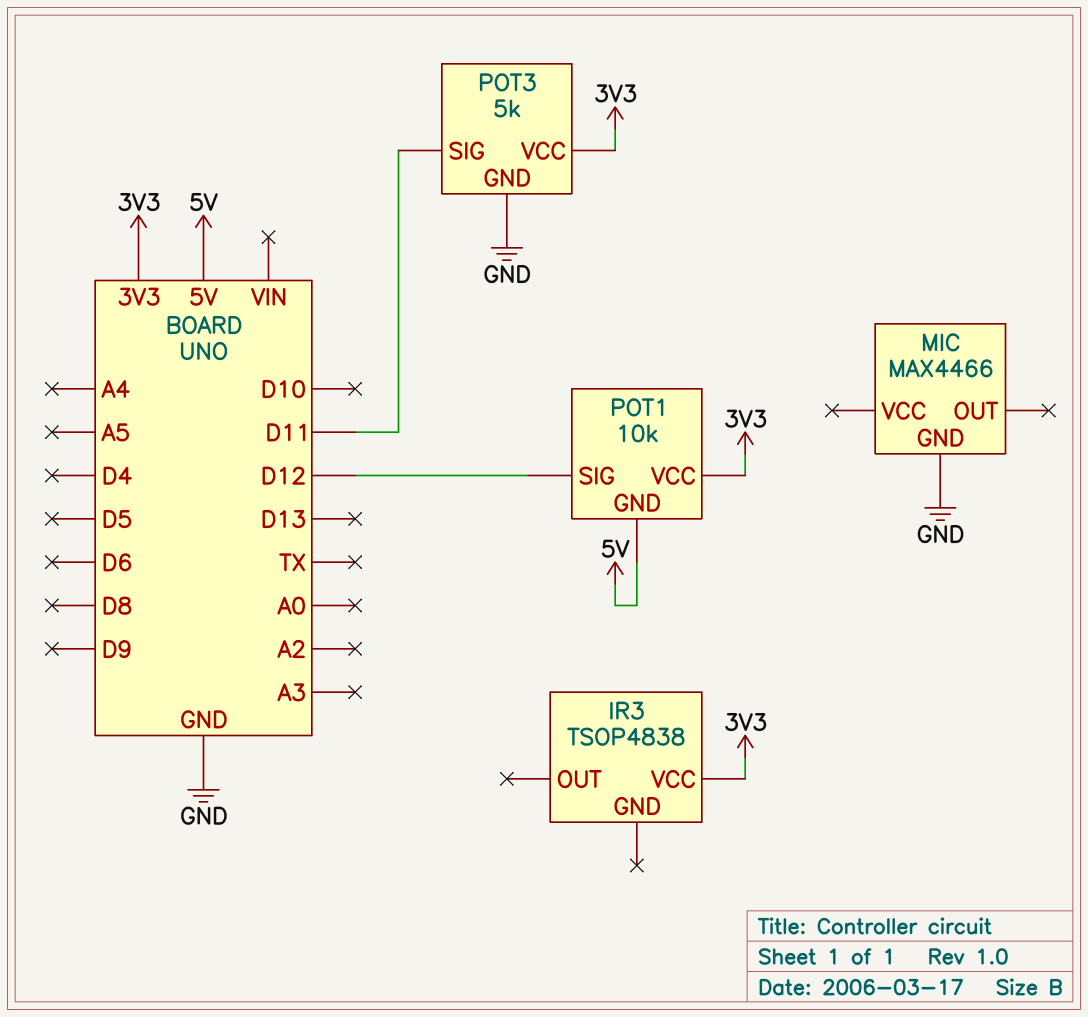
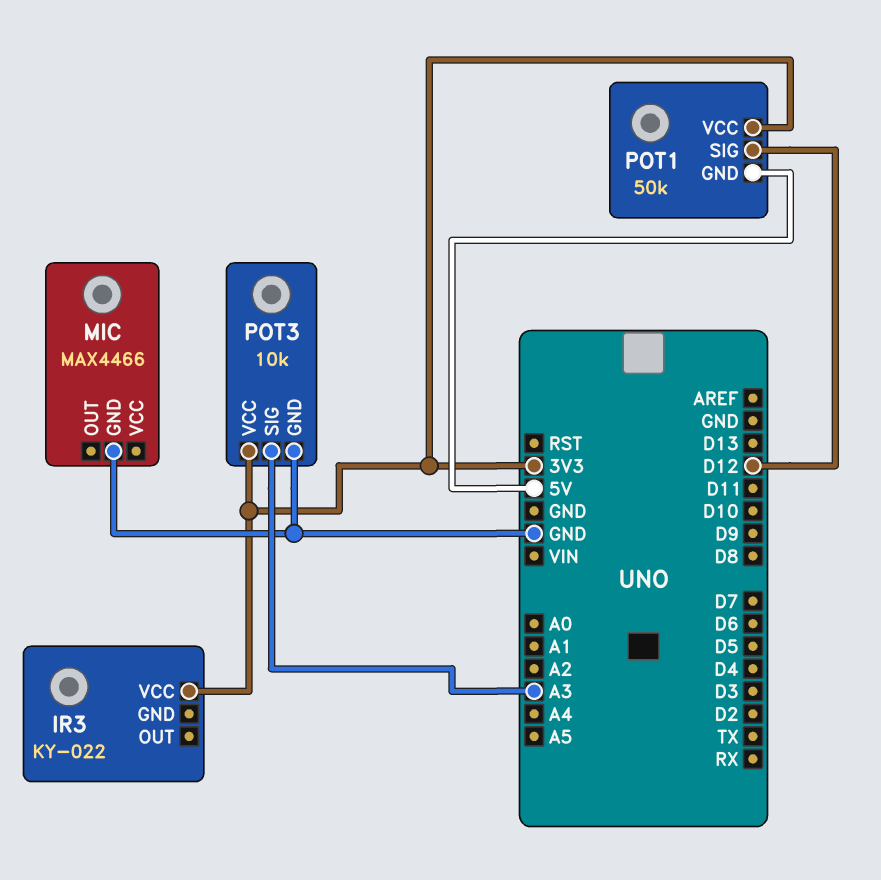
IR3: TSOP4838 -> KY-022
POT1: 10k -> 50k
POT3: 5k -> 10k
POT3 pin SIG: D11 -> A3

